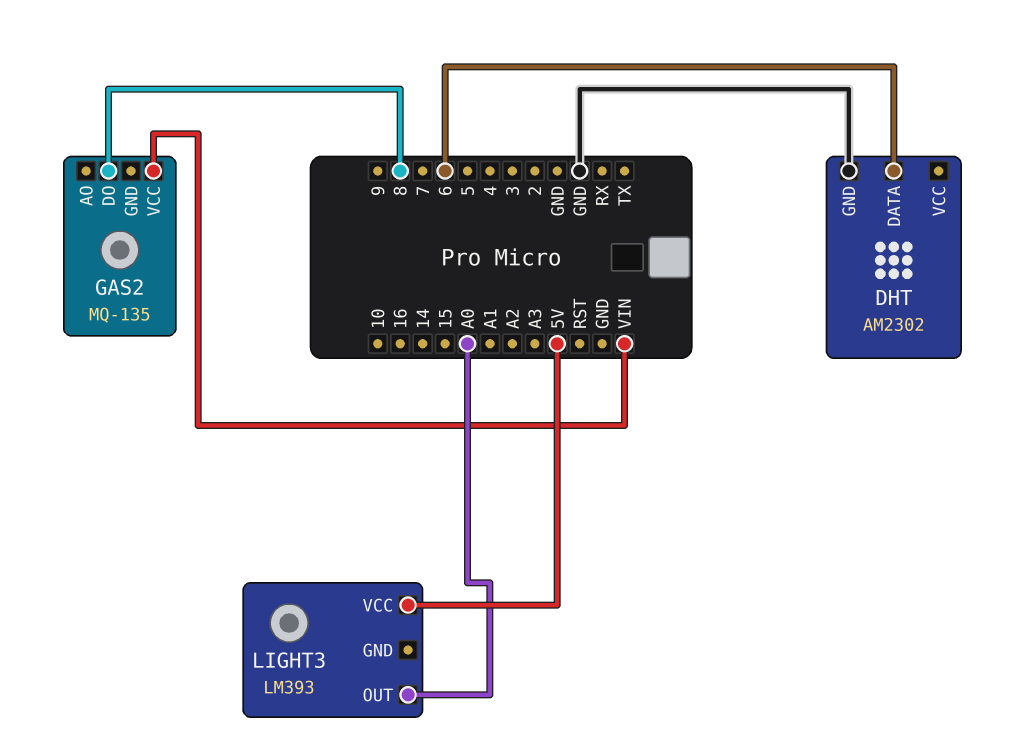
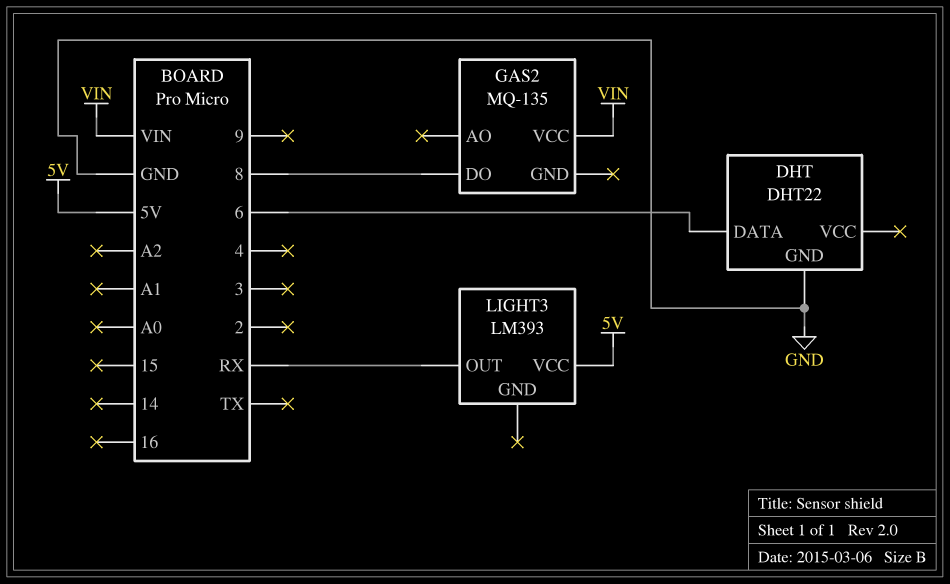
DHT: AM2302 -> DHT22
LIGHT3 pin OUT: A0 -> RX

